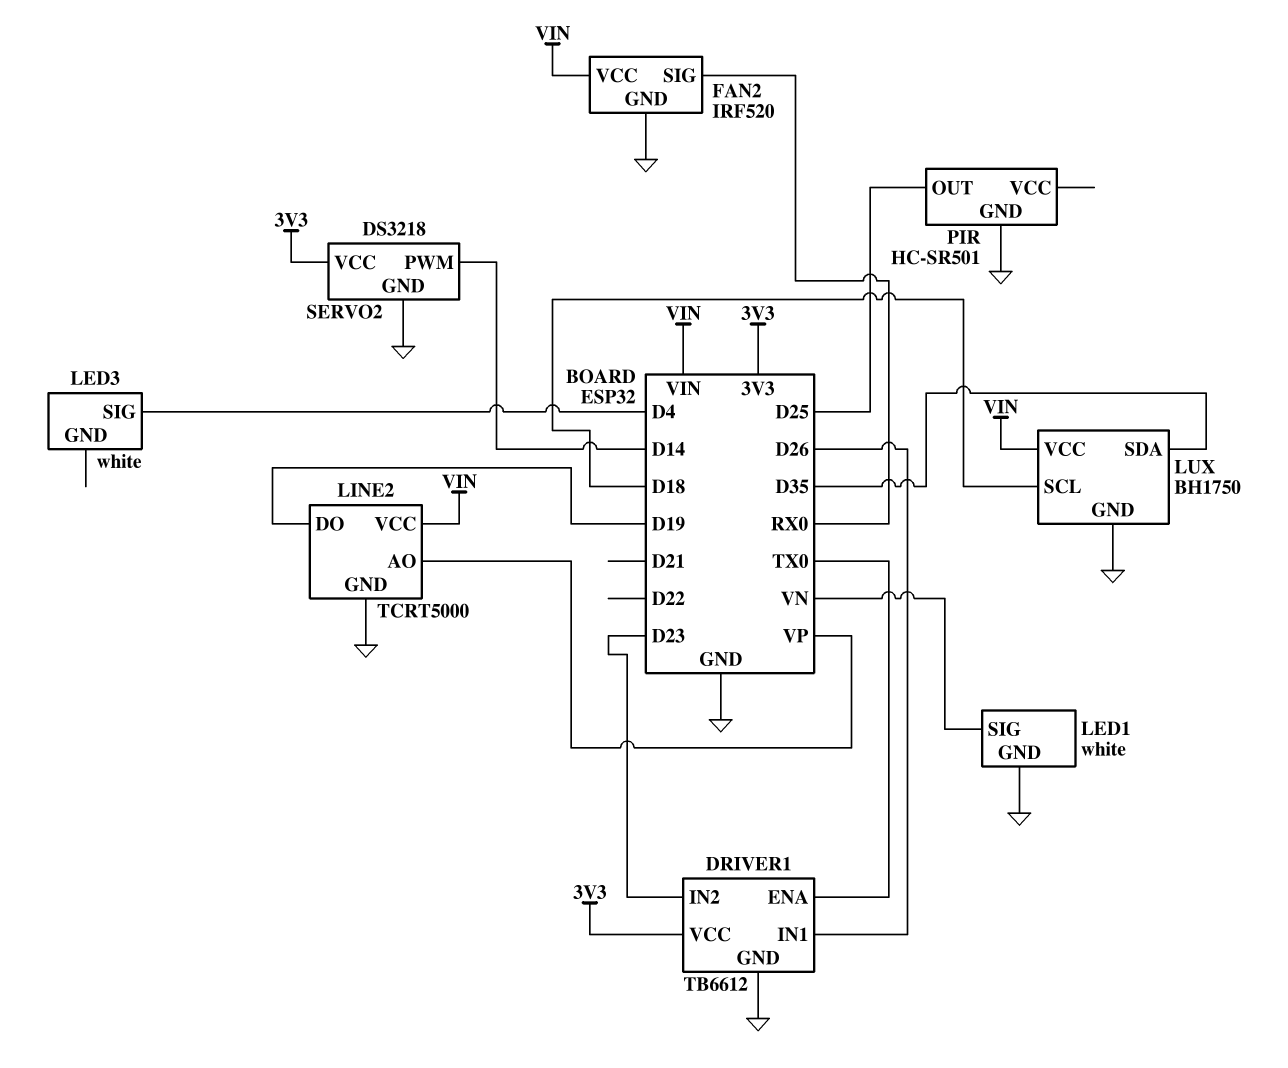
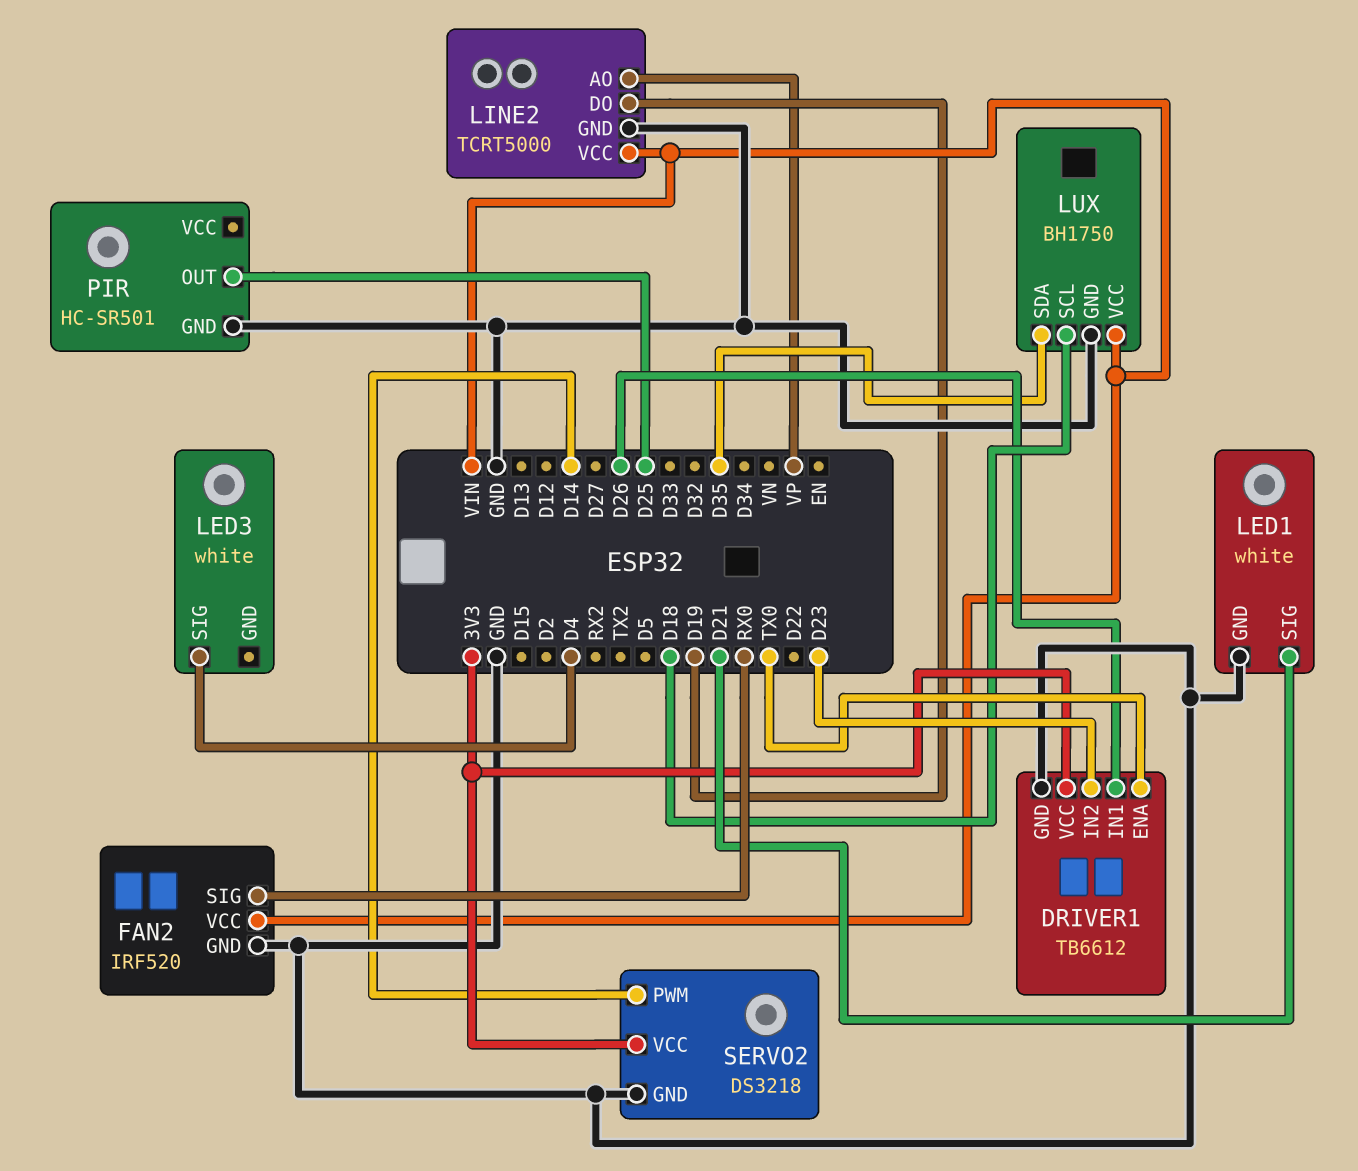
LED1 pin SIG: VN -> D21

